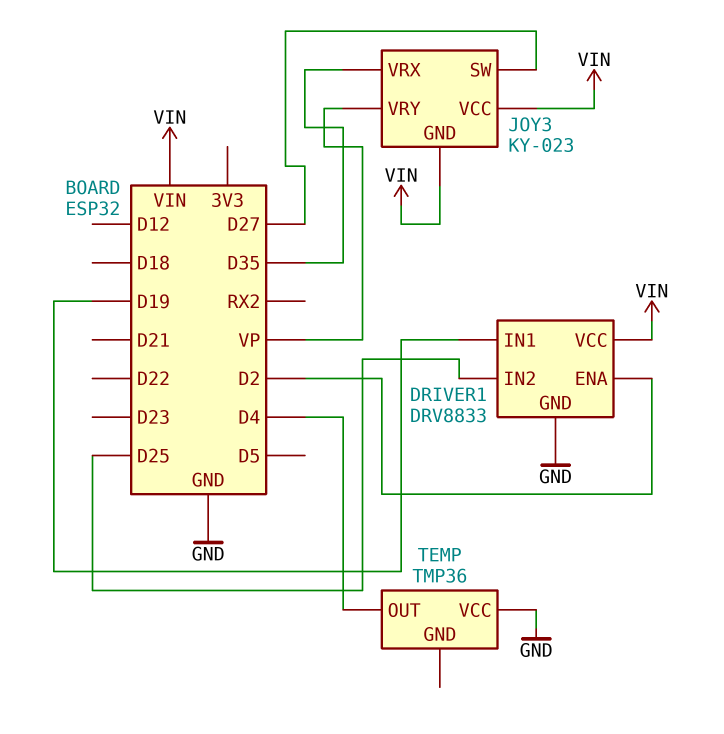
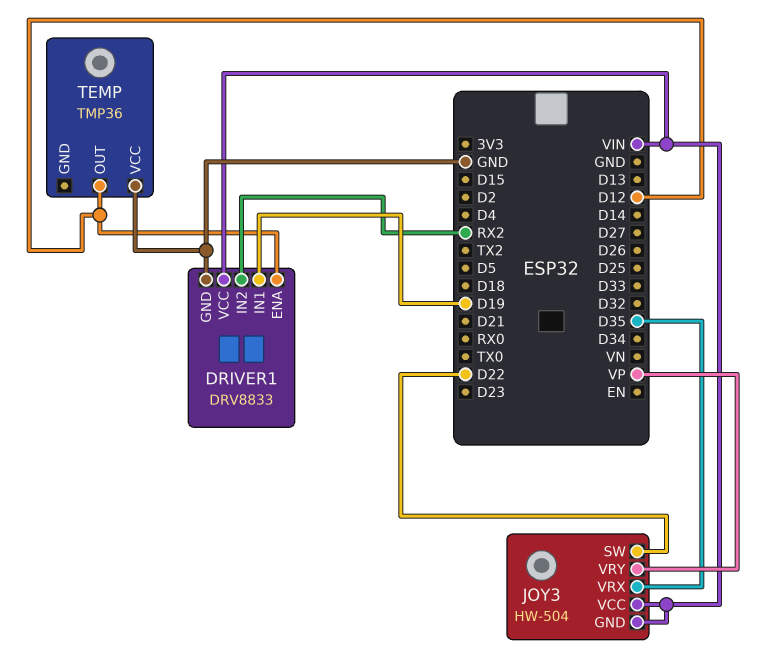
DRIVER1 pin ENA: D2 -> D12
DRIVER1 pin IN2: D25 -> RX2
JOY3: KY-023 -> HW-504
JOY3 pin SW: D27 -> D22
TEMP pin OUT: D4 -> D12

